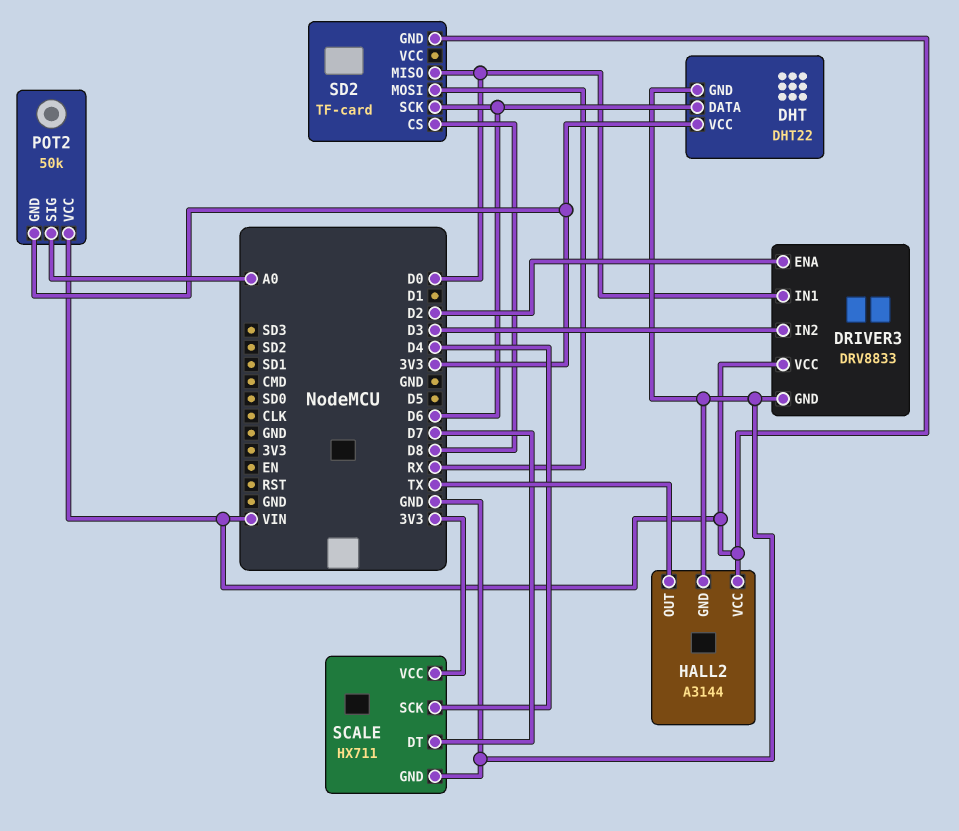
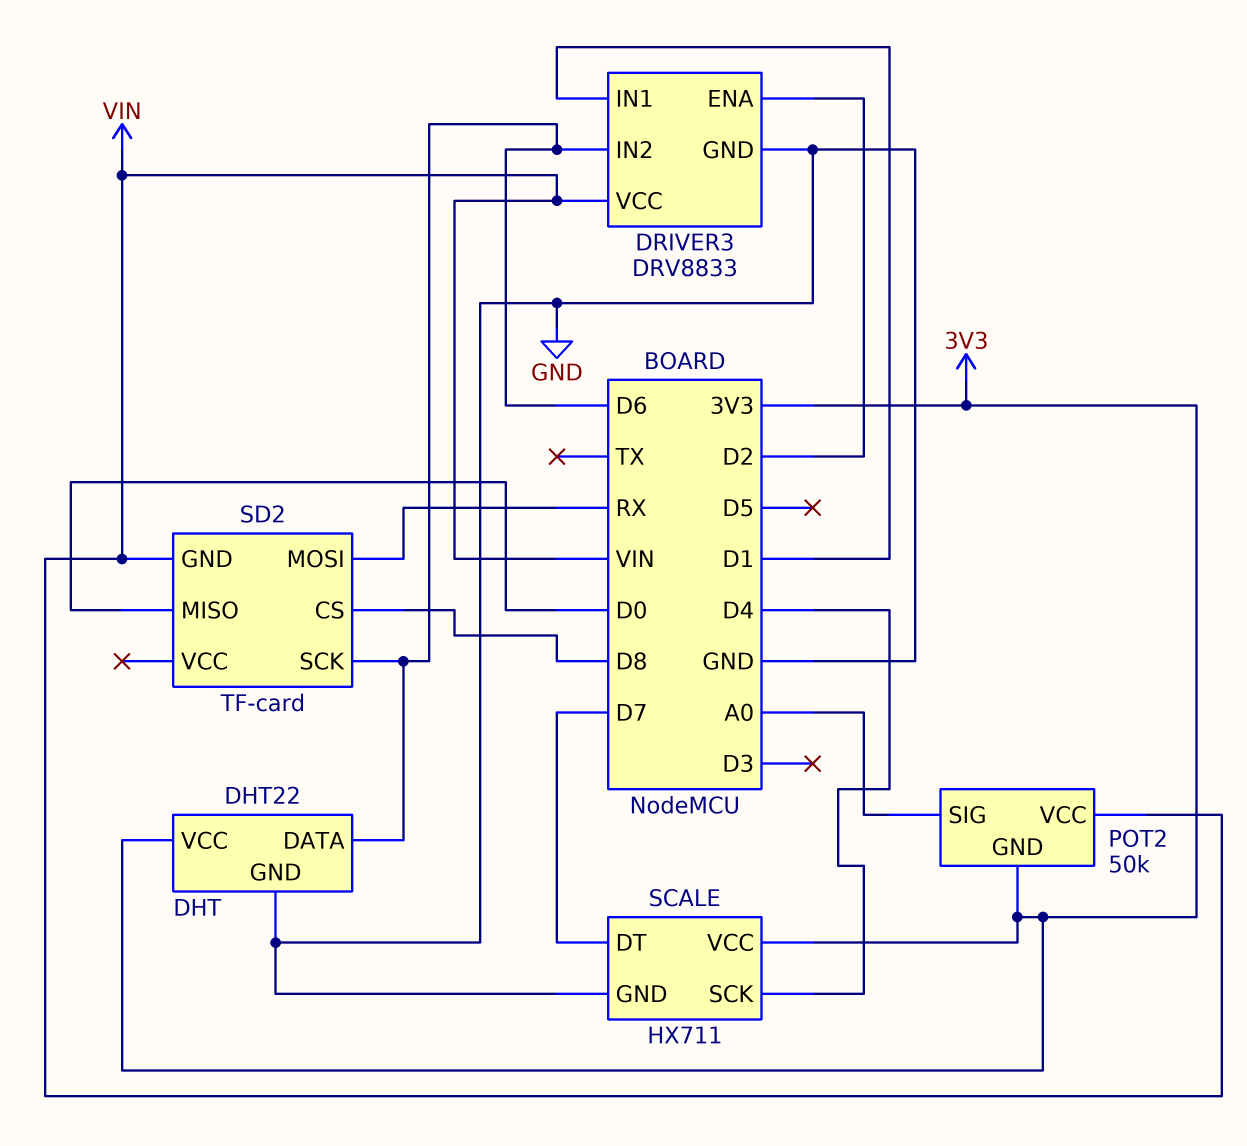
DRIVER3 pin IN1: D0 -> D1
DRIVER3 pin IN2: D3 -> D6
HALL2: A3144 -> none
HALL2 pin GND: GND -> none
HALL2 pin OUT: TX -> none
HALL2 pin VCC: VIN -> none

